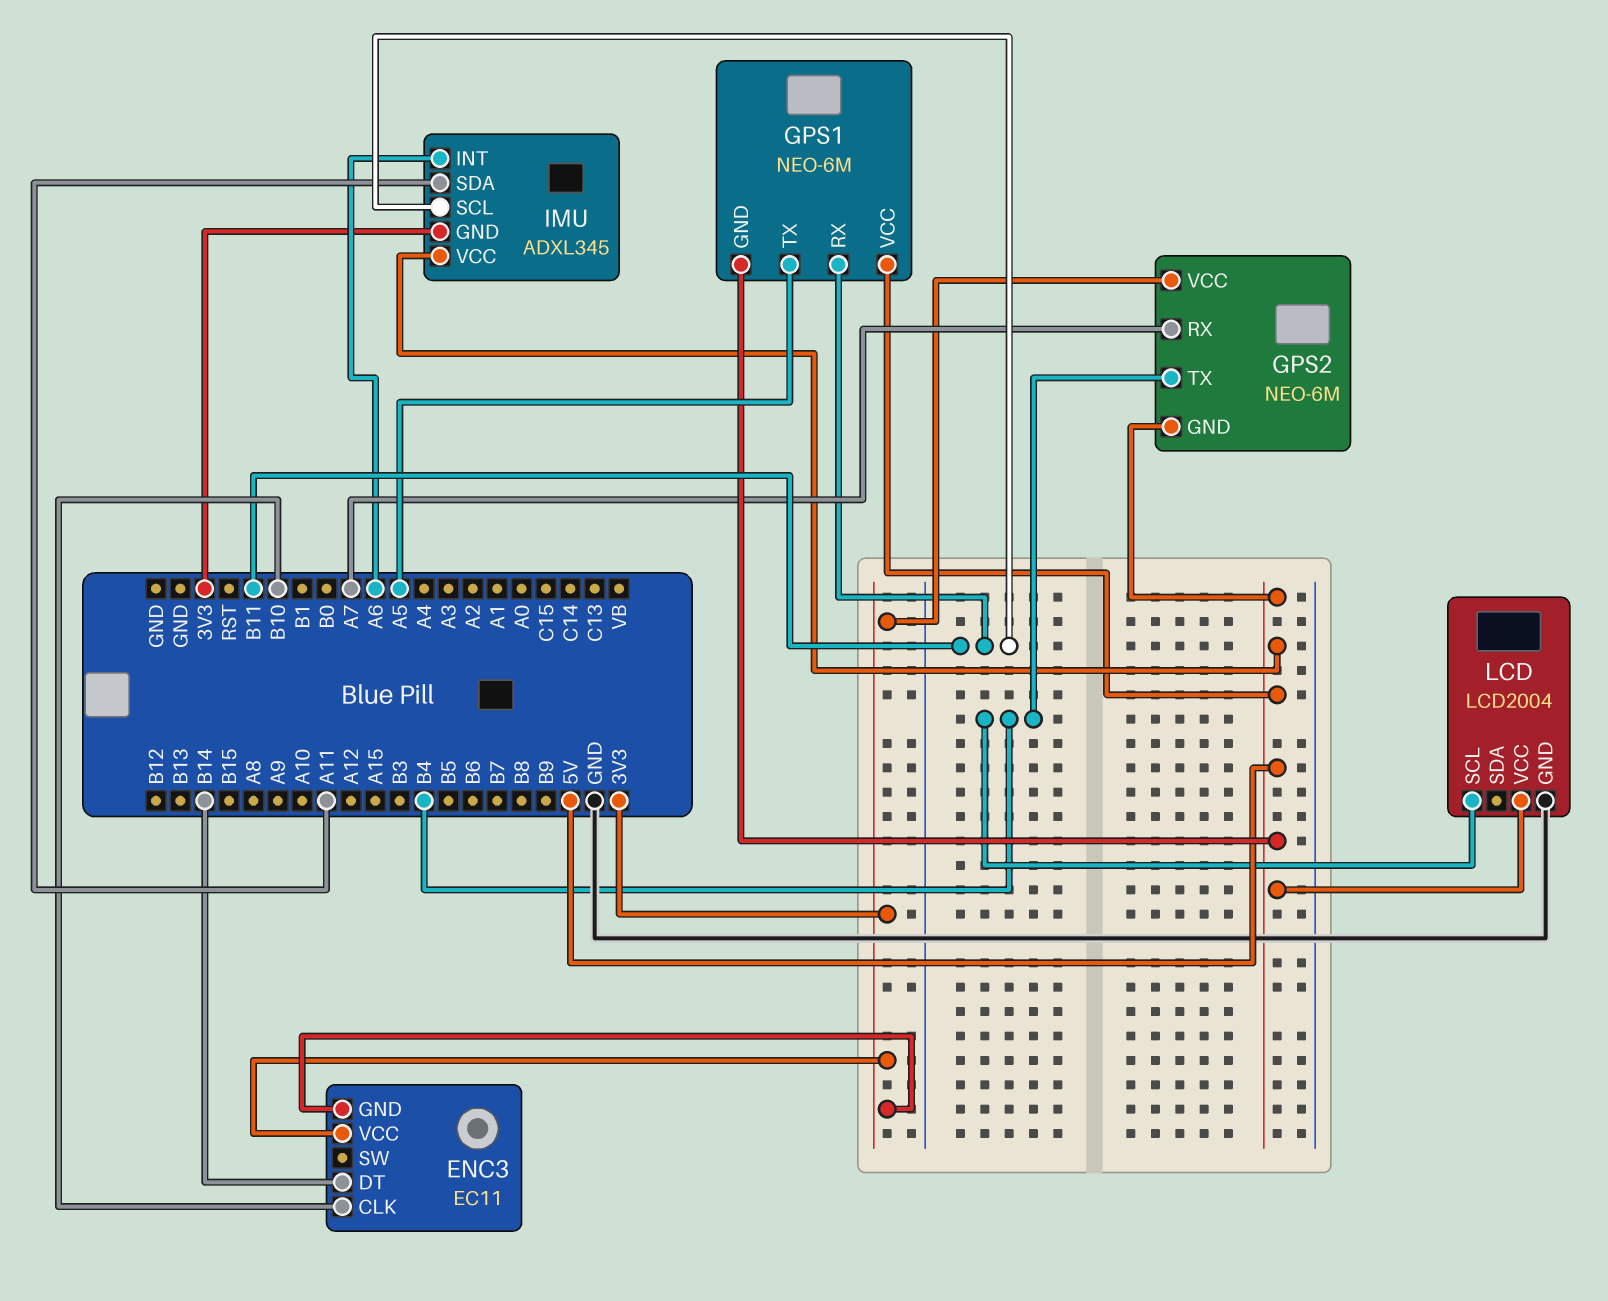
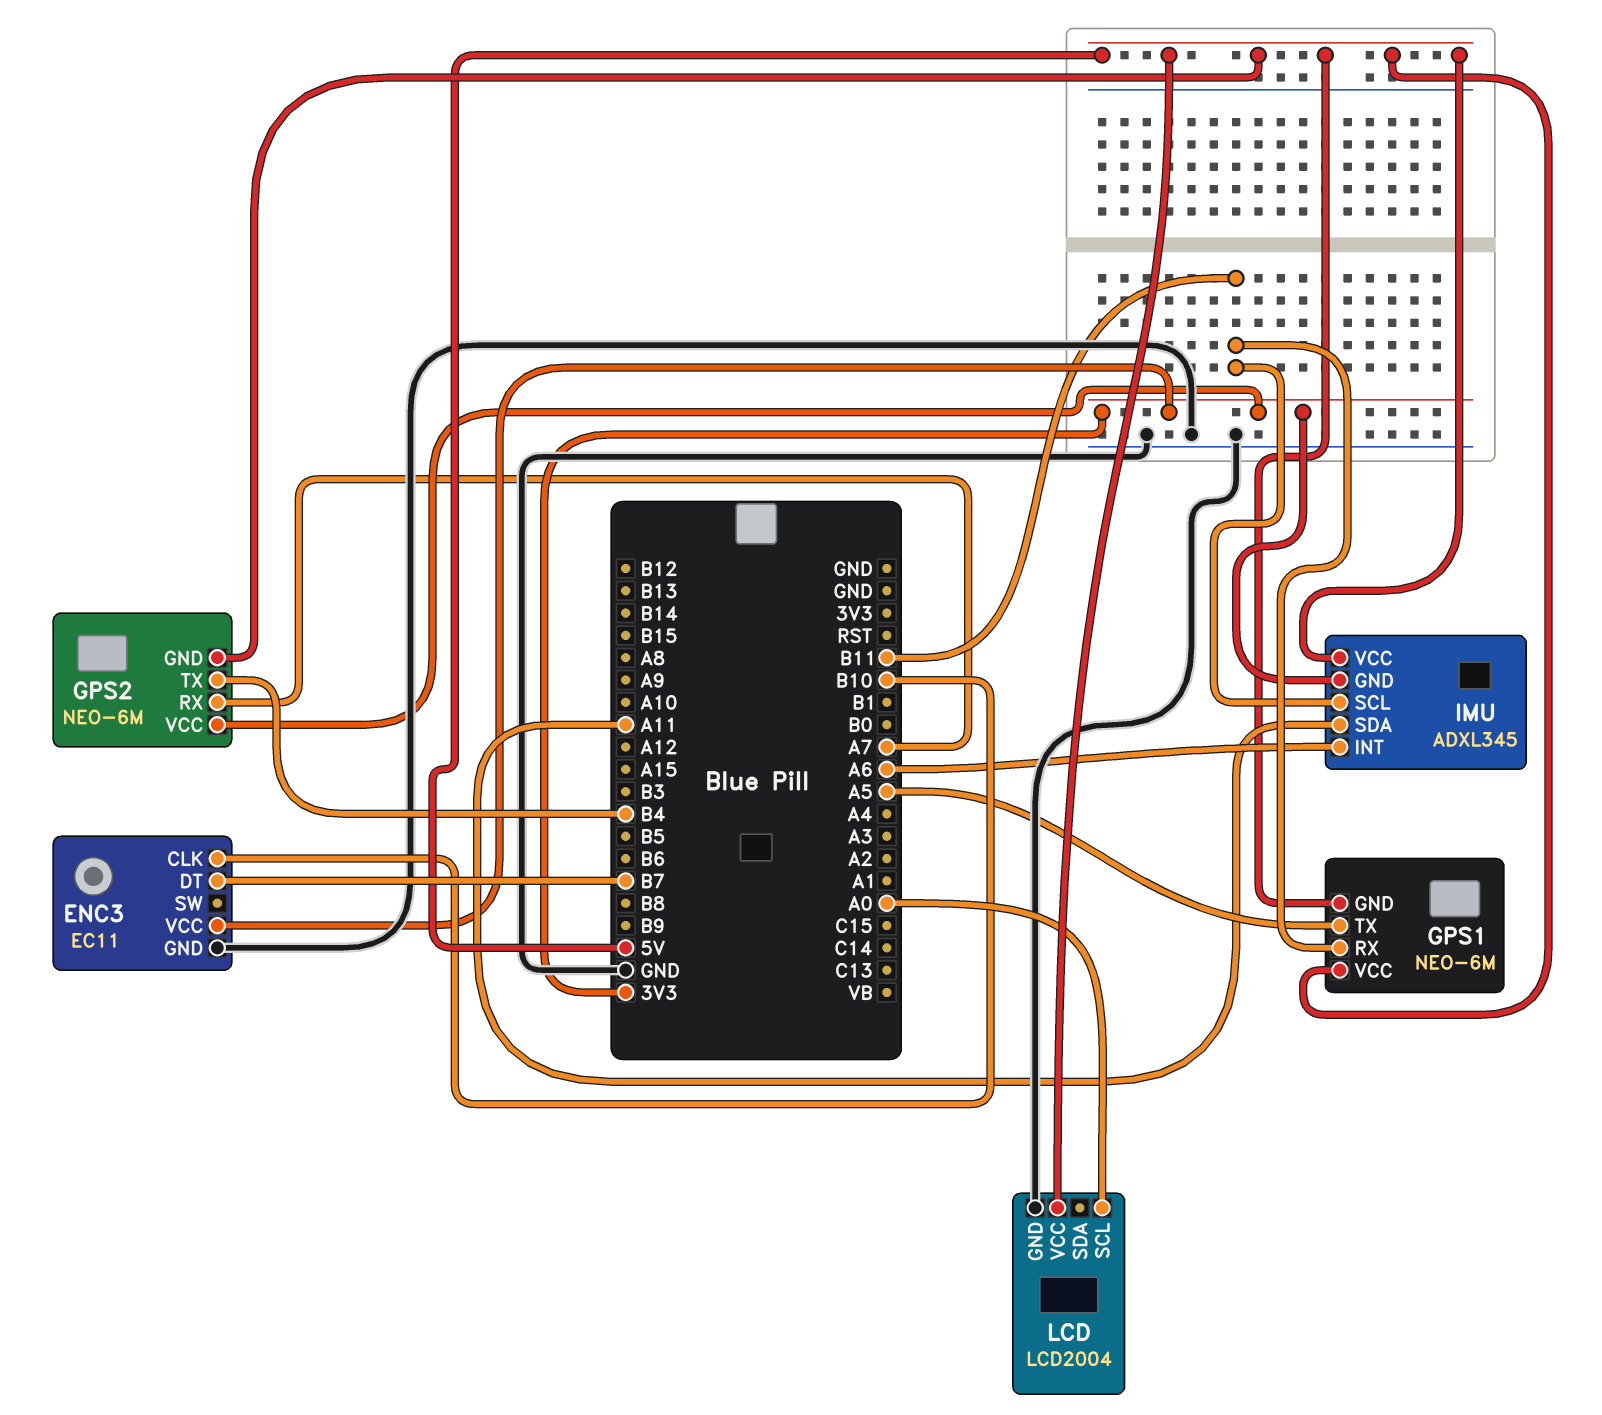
ENC3 pin DT: B14 -> B7
ENC3 pin GND: 3V3 -> GND
LCD pin SCL: B4 -> A0

